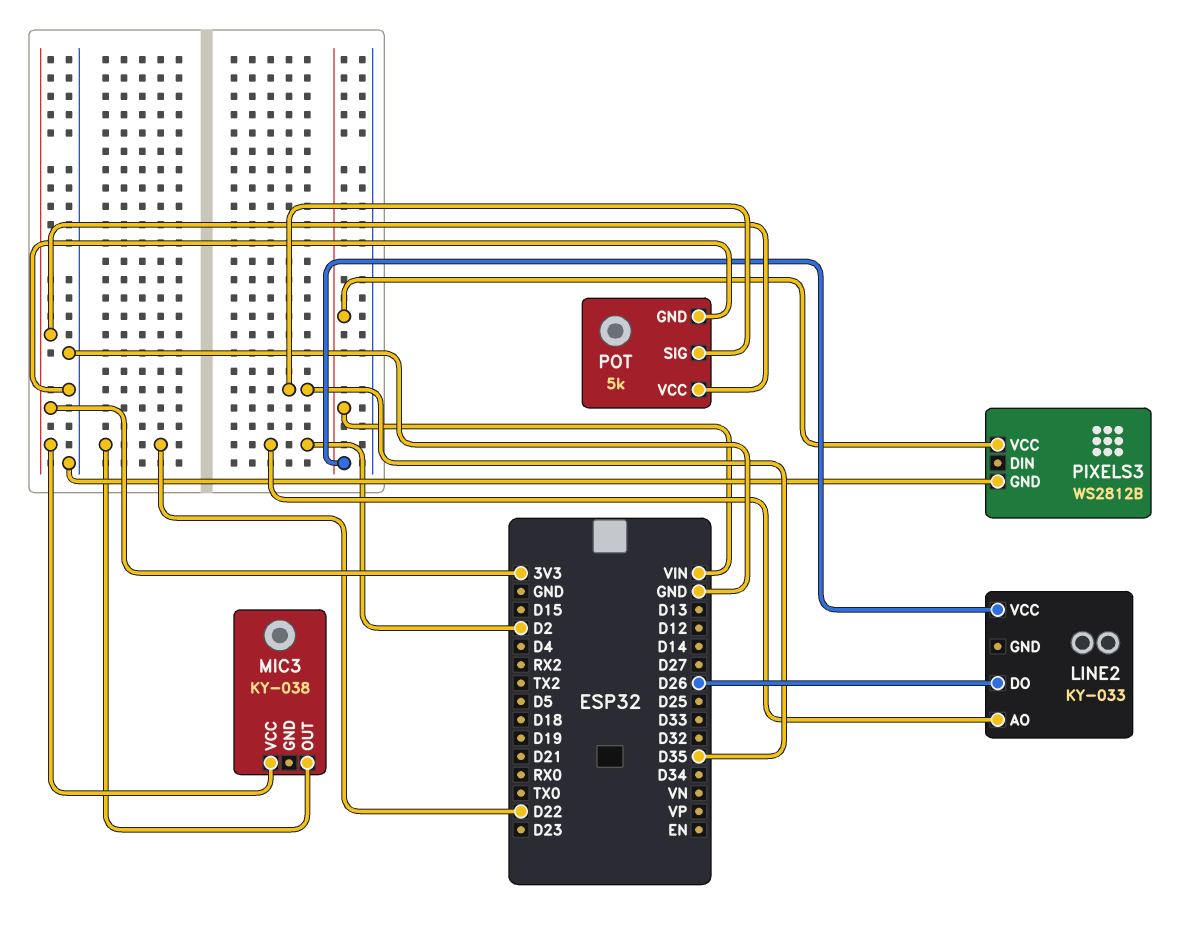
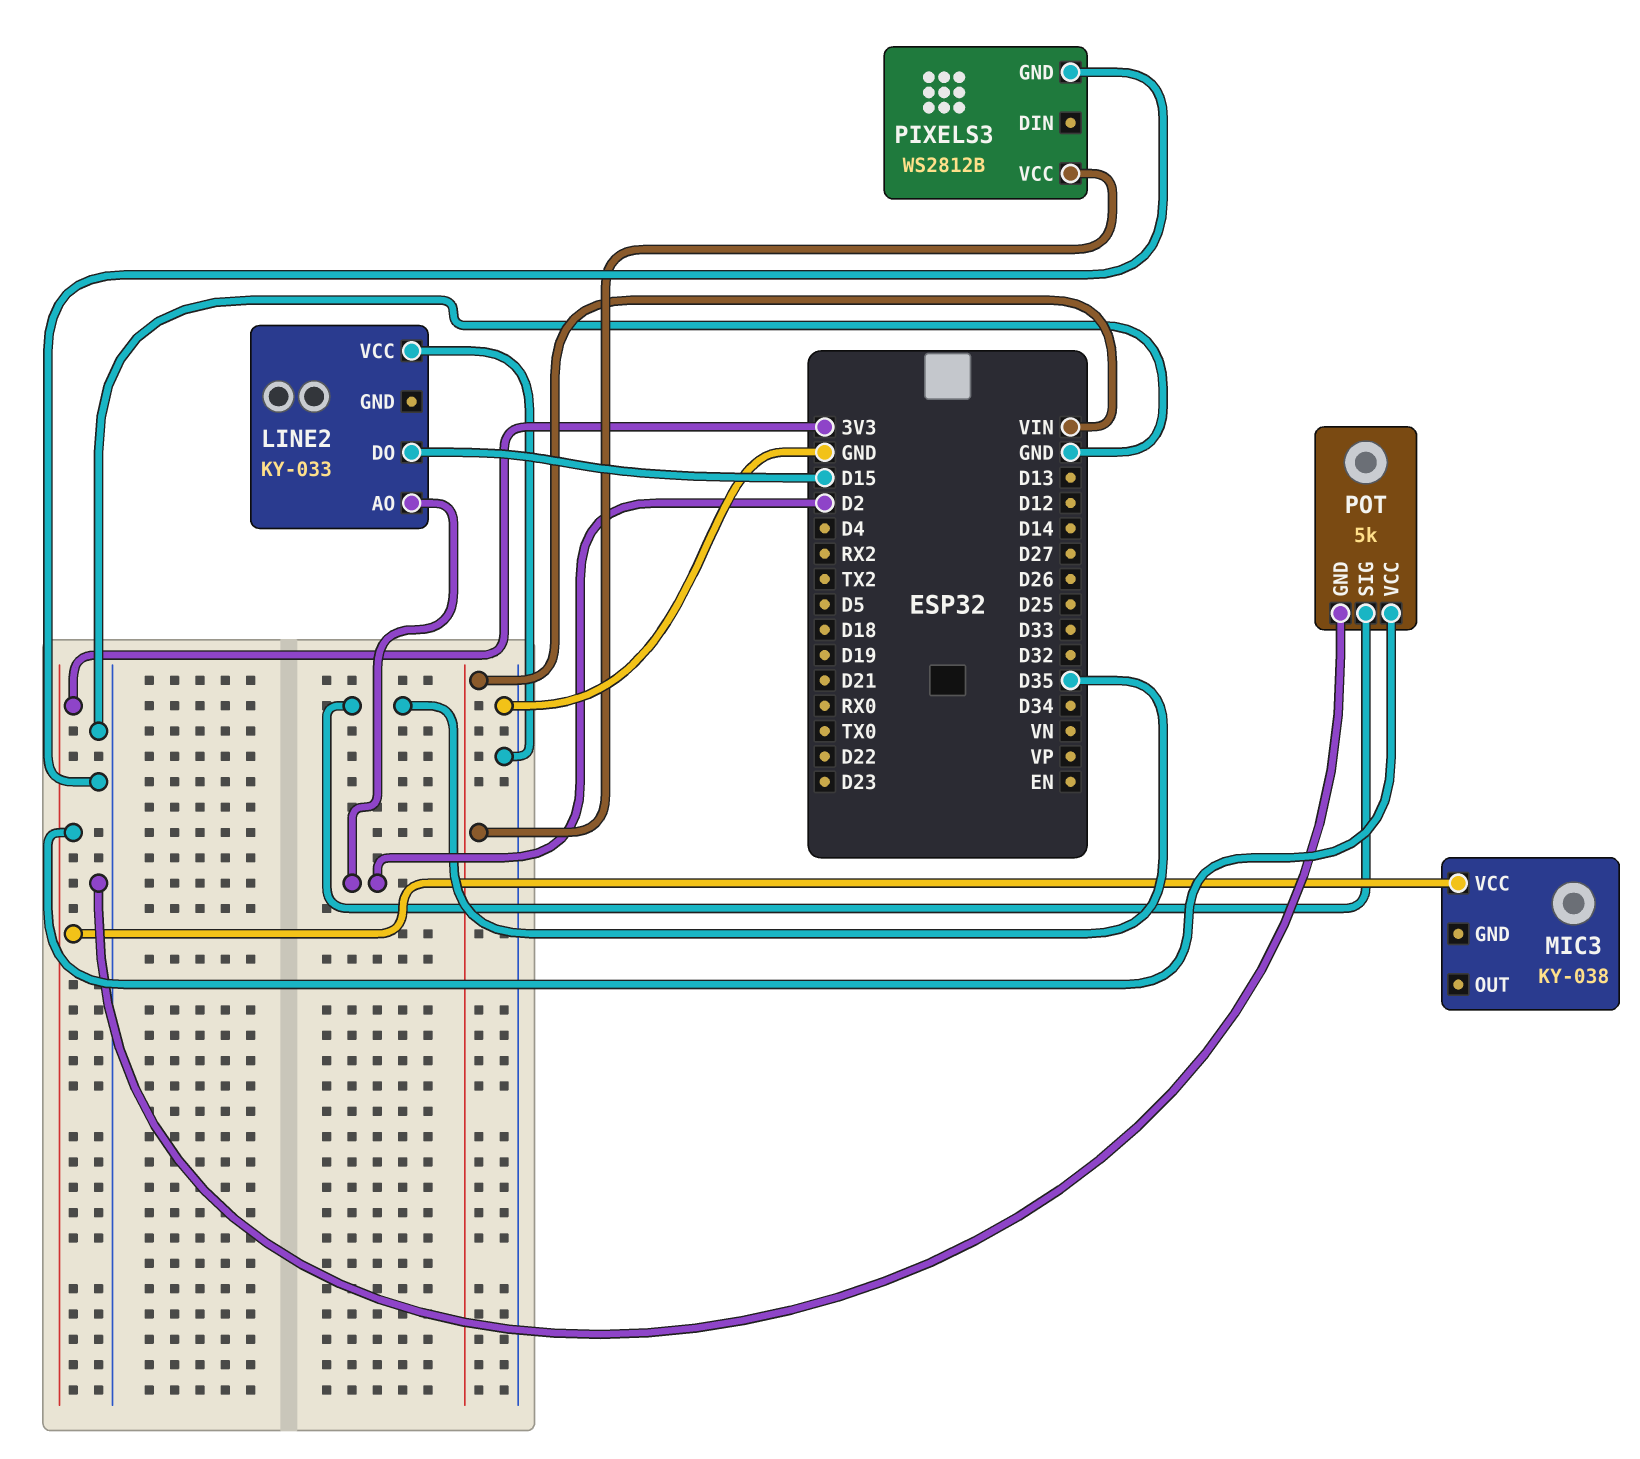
LINE2 pin DO: D26 -> D15
LINE2 pin VCC: VIN -> GND
MIC3 pin OUT: D22 -> none

